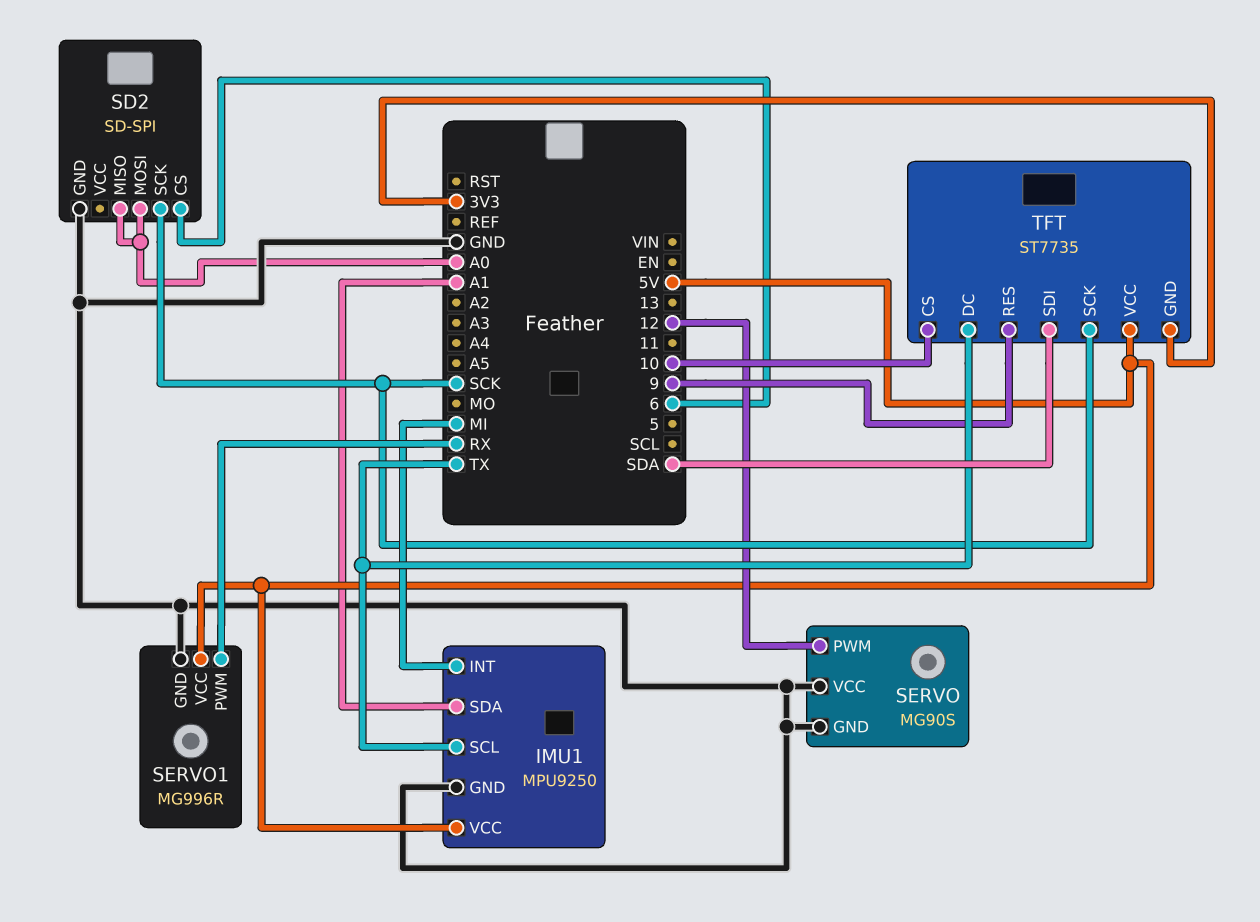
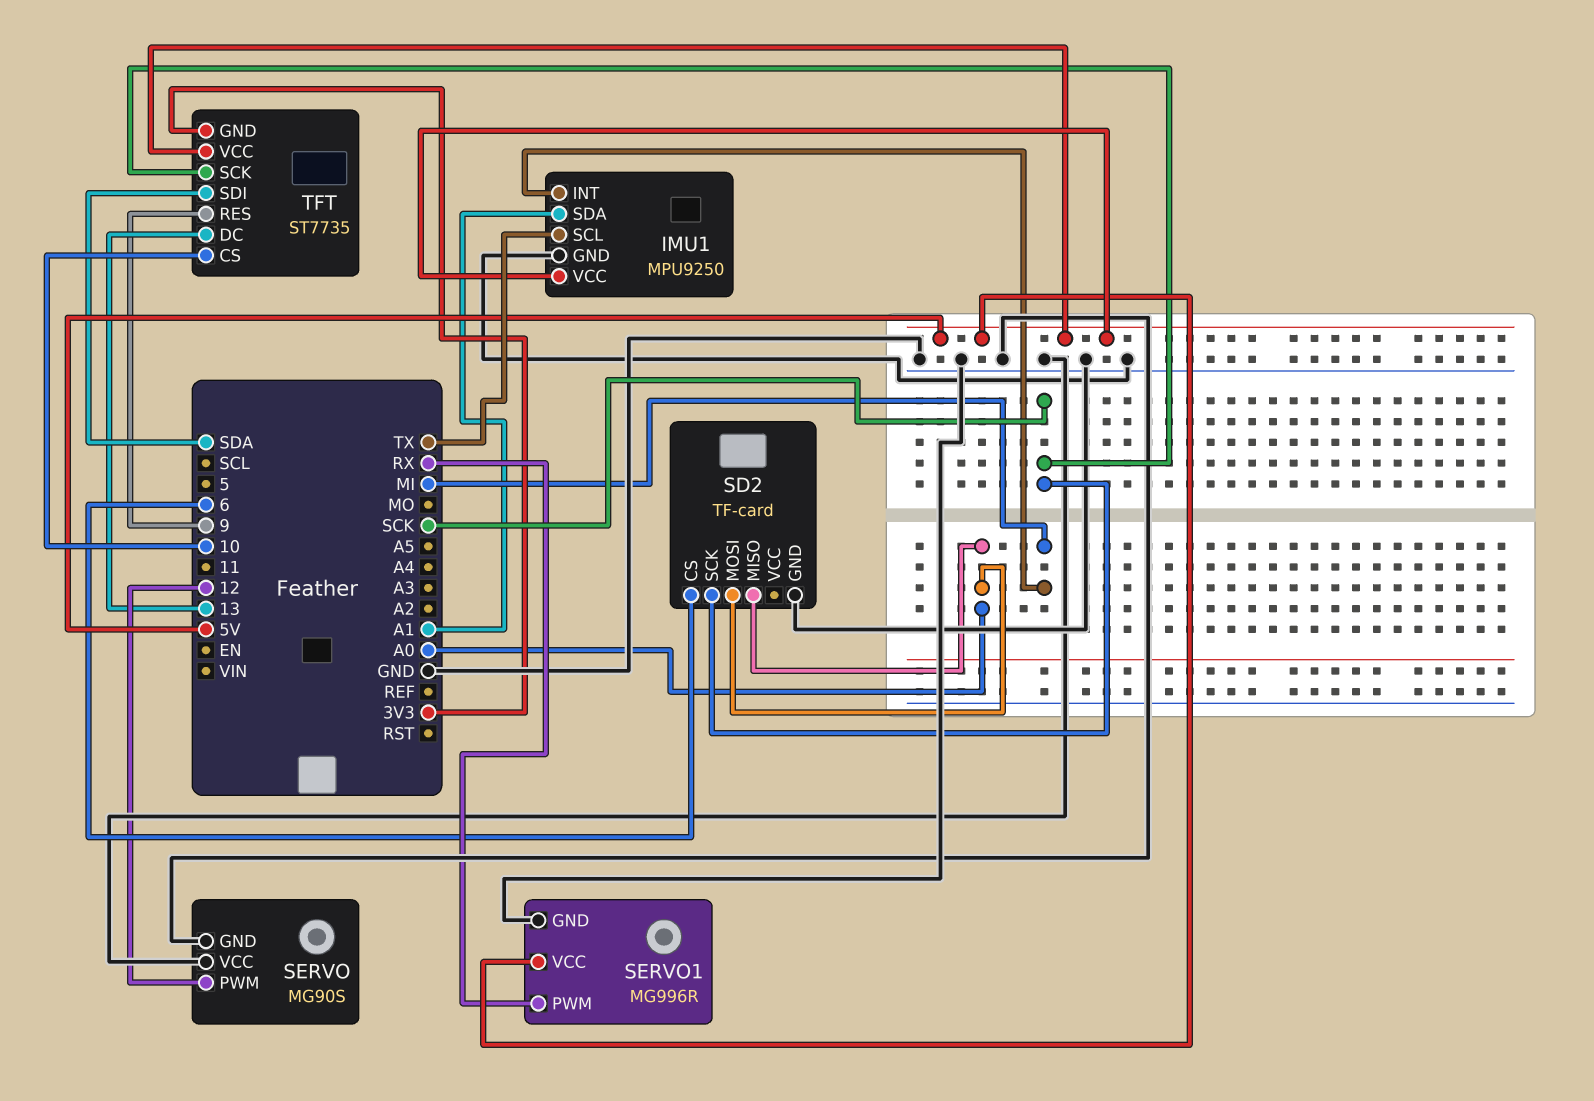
SD2: SD-SPI -> TF-card
TFT pin DC: TX -> 13

